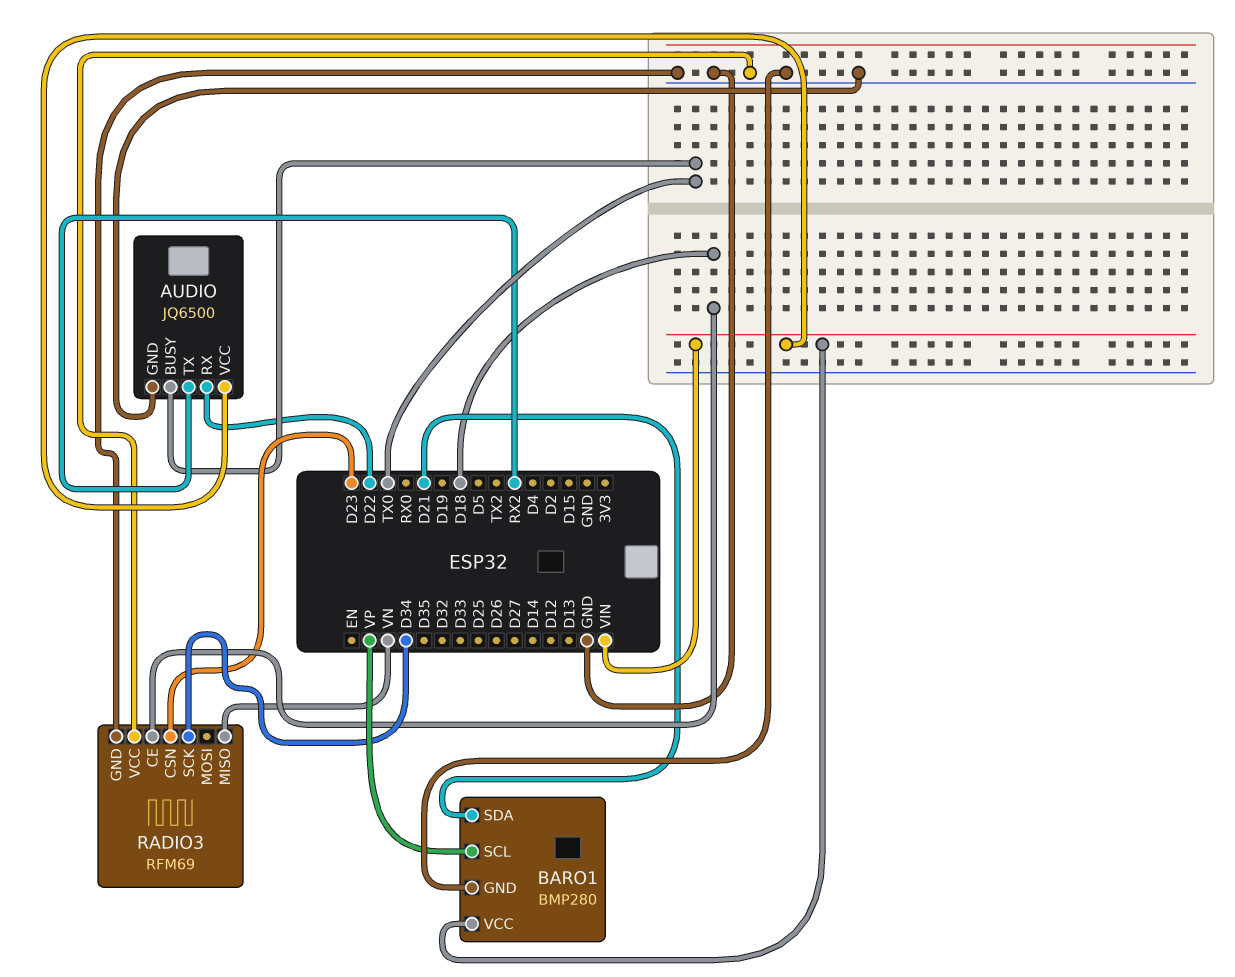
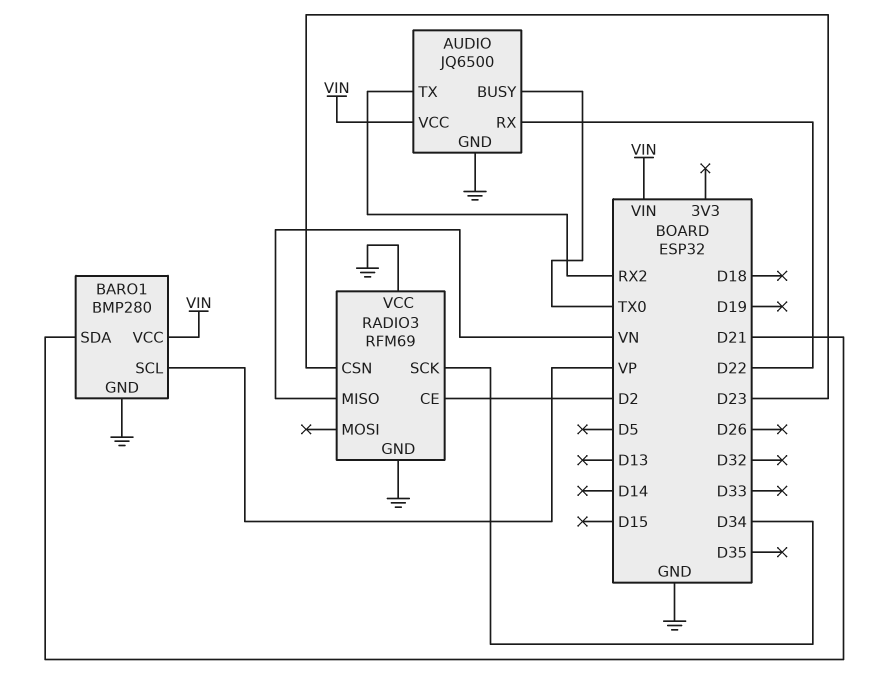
RADIO3 pin CE: D18 -> D2

